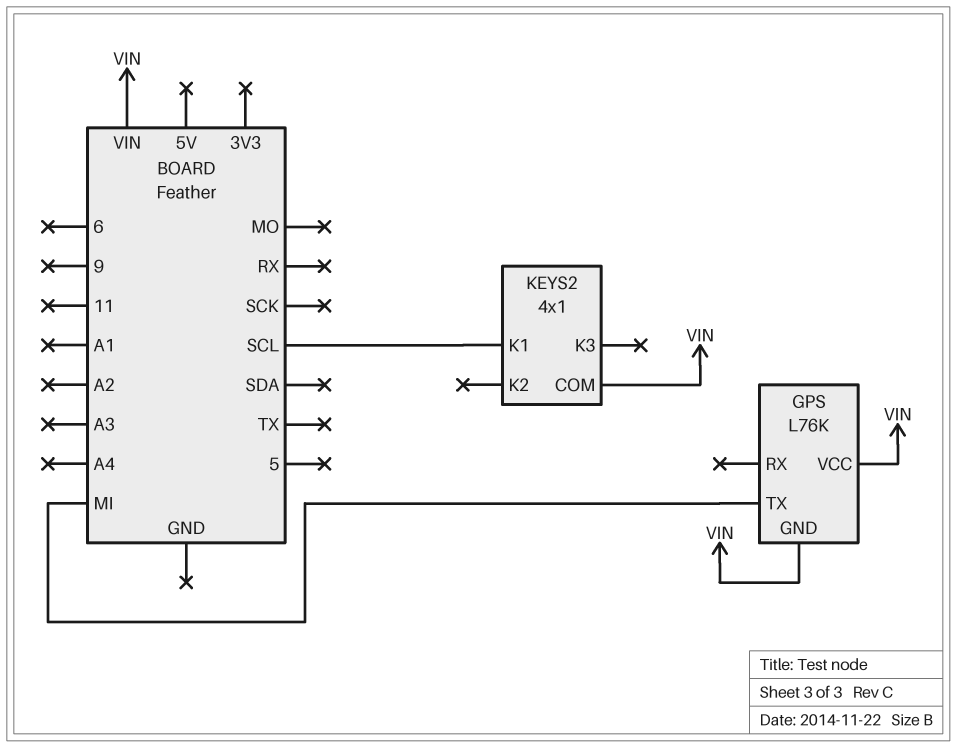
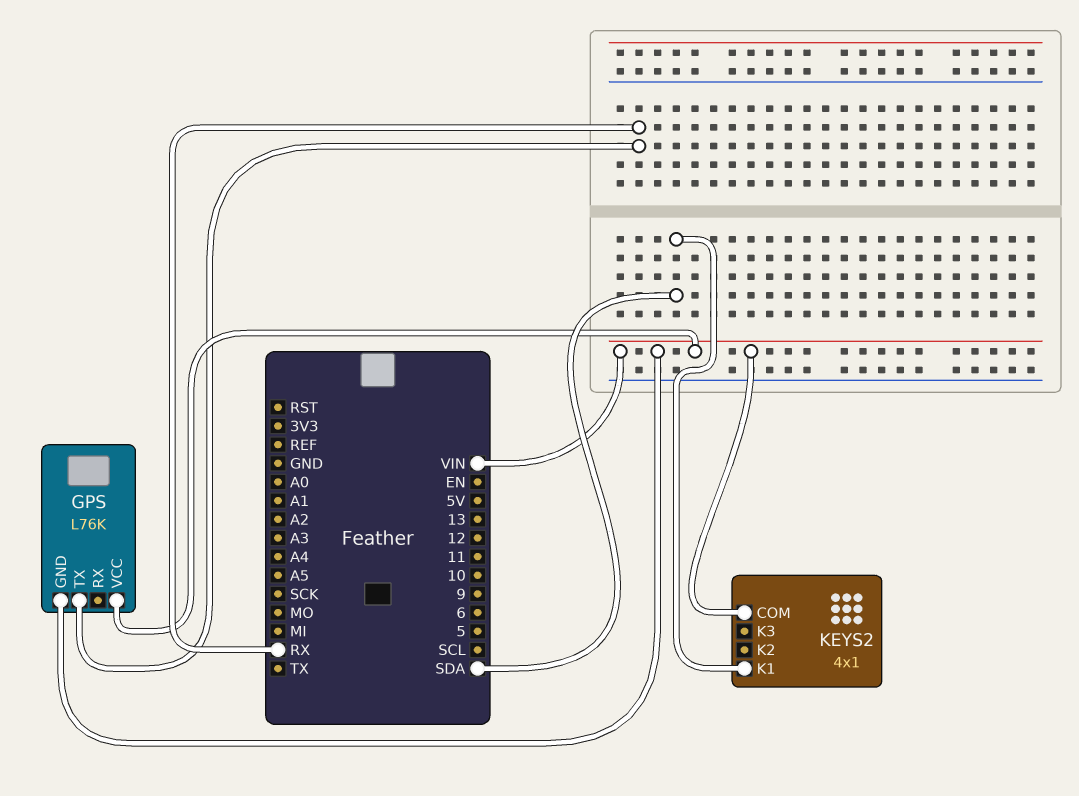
GPS pin TX: MI -> RX
KEYS2 pin K1: SCL -> SDA

